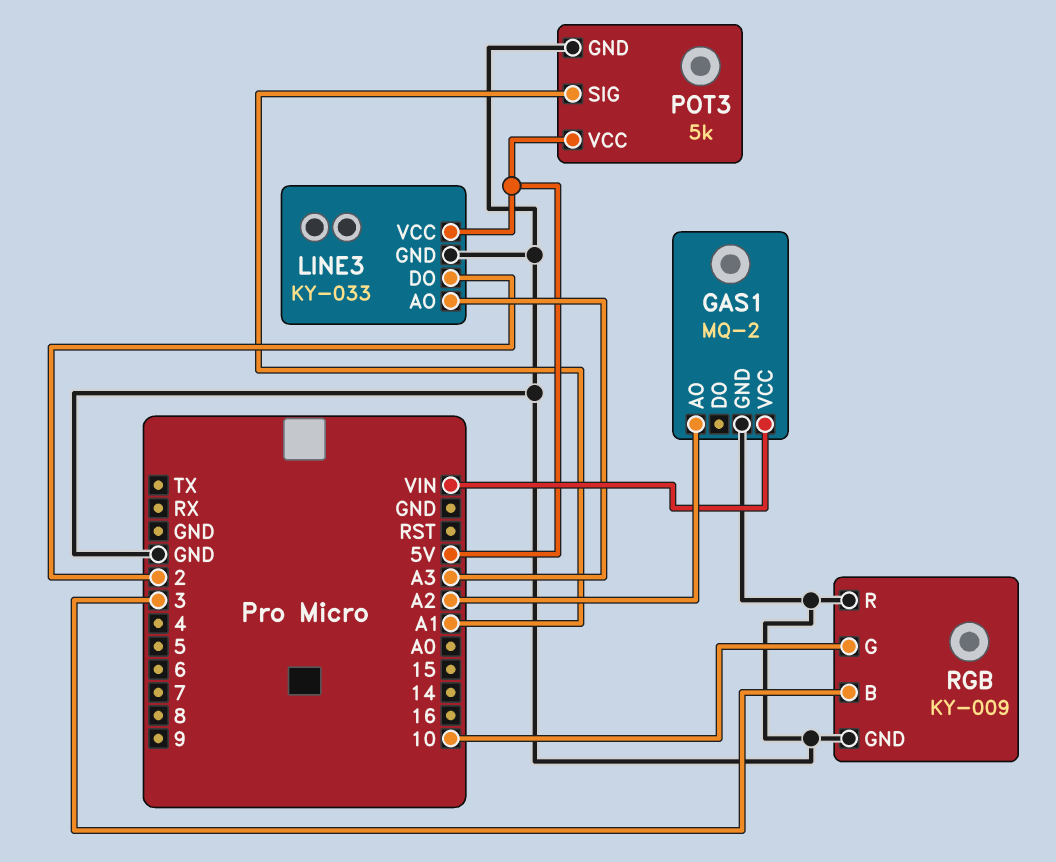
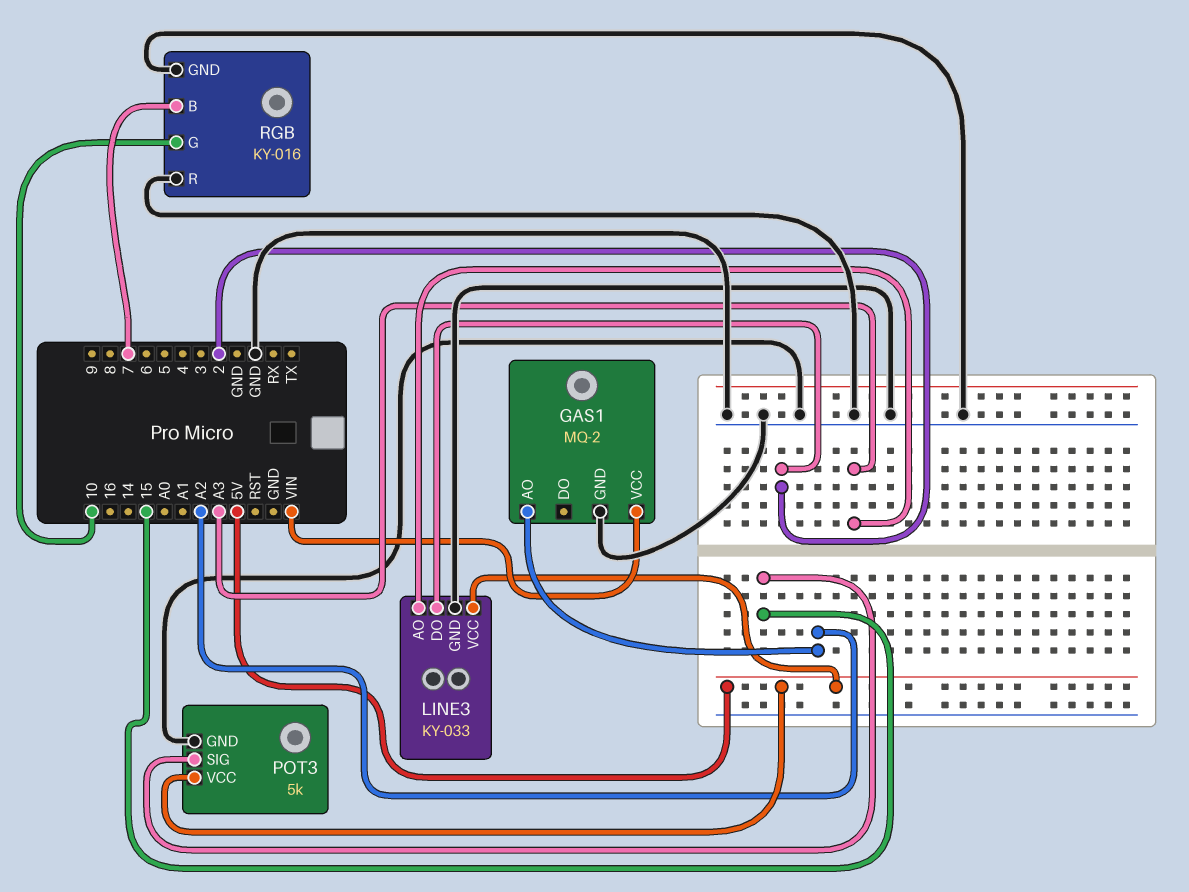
POT3 pin SIG: A1 -> 15
RGB: KY-009 -> KY-016
RGB pin B: 3 -> 7

